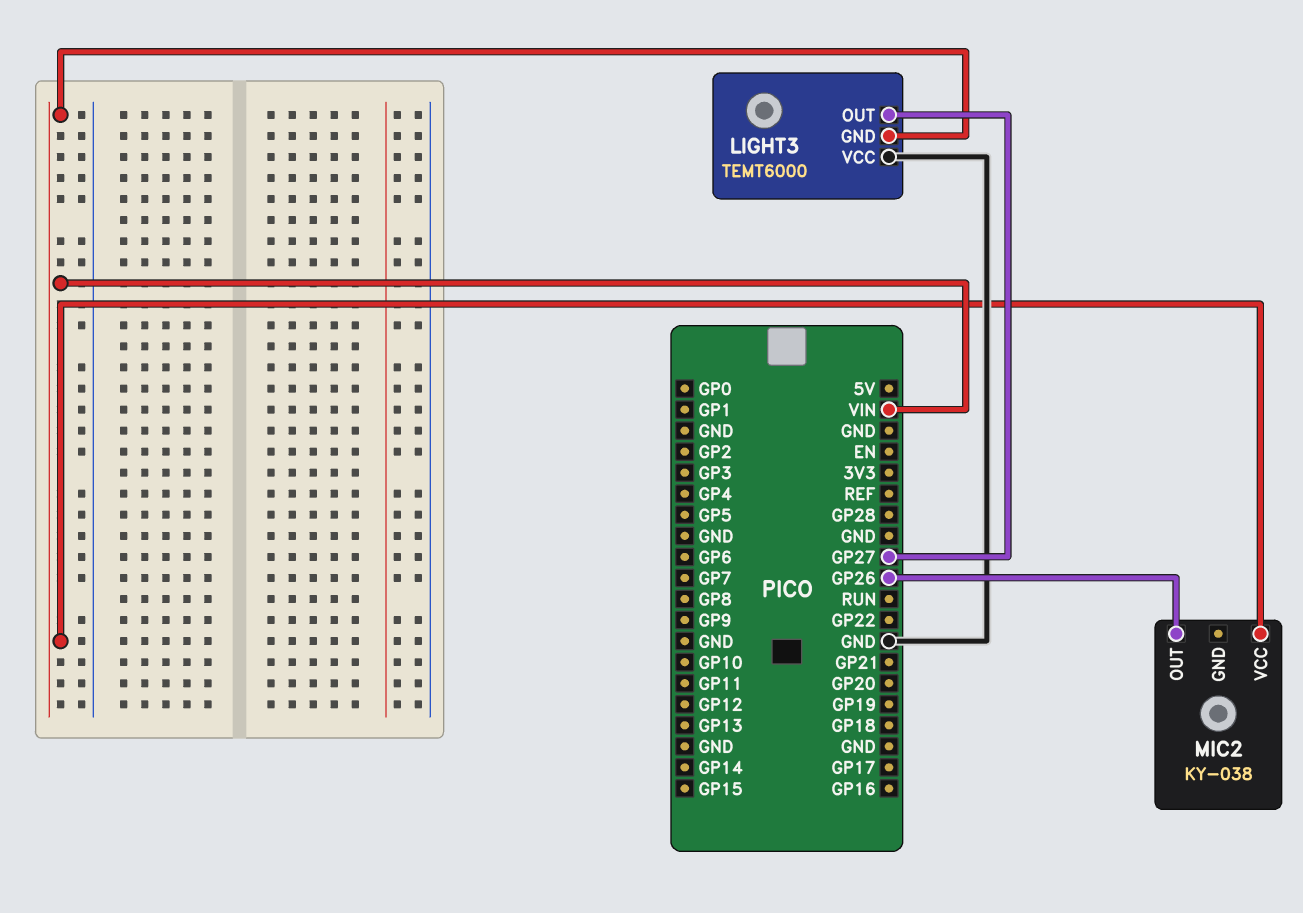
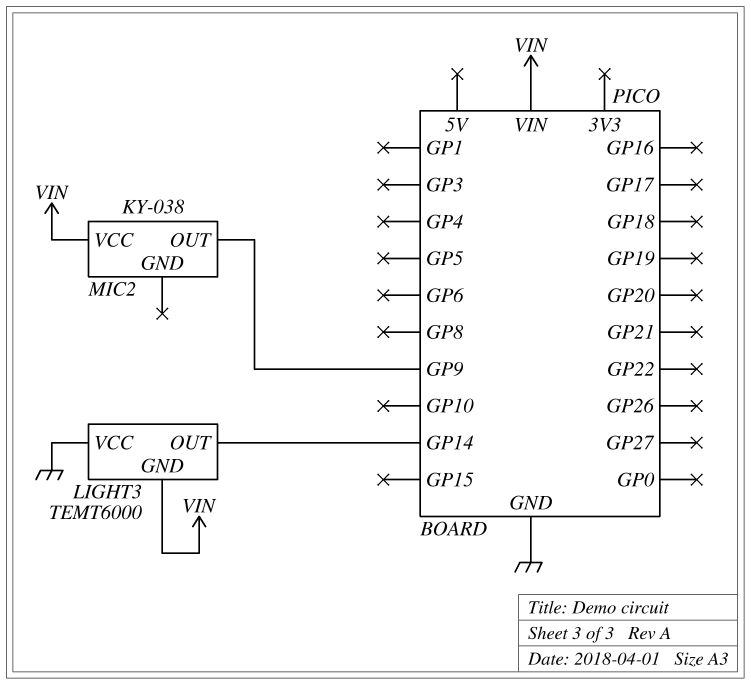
LIGHT3 pin OUT: GP27 -> GP14
MIC2 pin OUT: GP26 -> GP9

